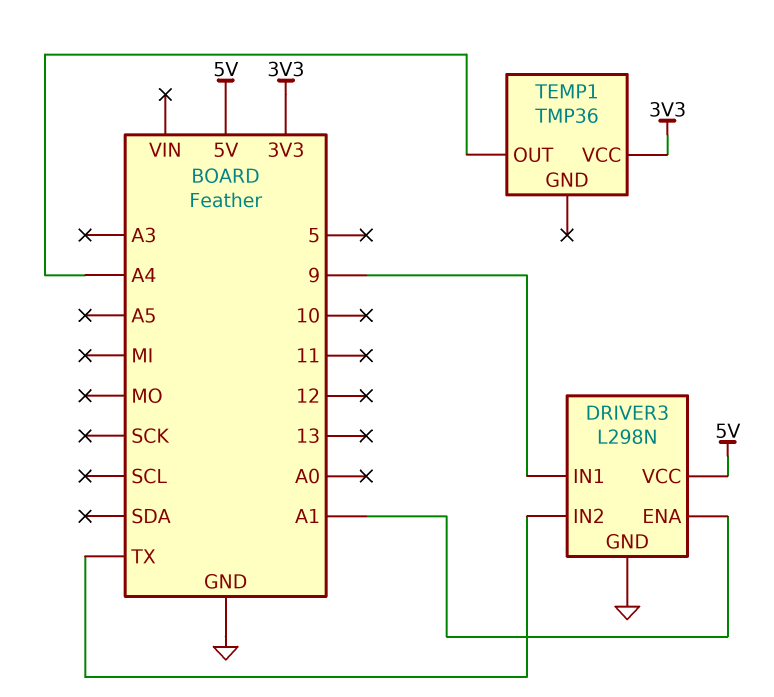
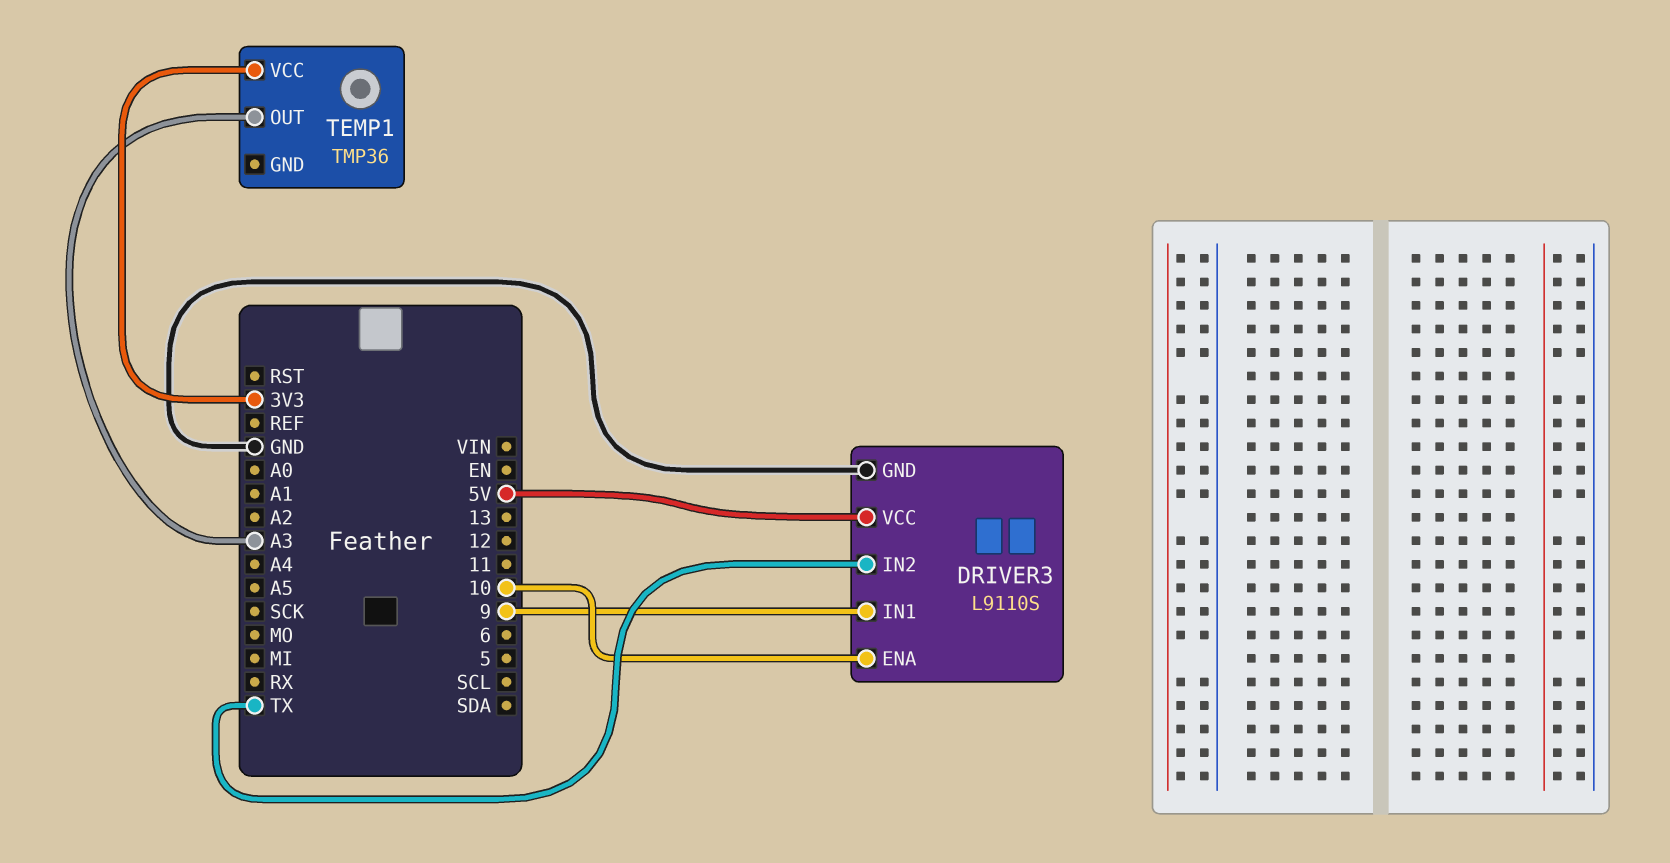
DRIVER3: L298N -> L9110S
DRIVER3 pin ENA: A1 -> 10
TEMP1 pin OUT: A4 -> A3

